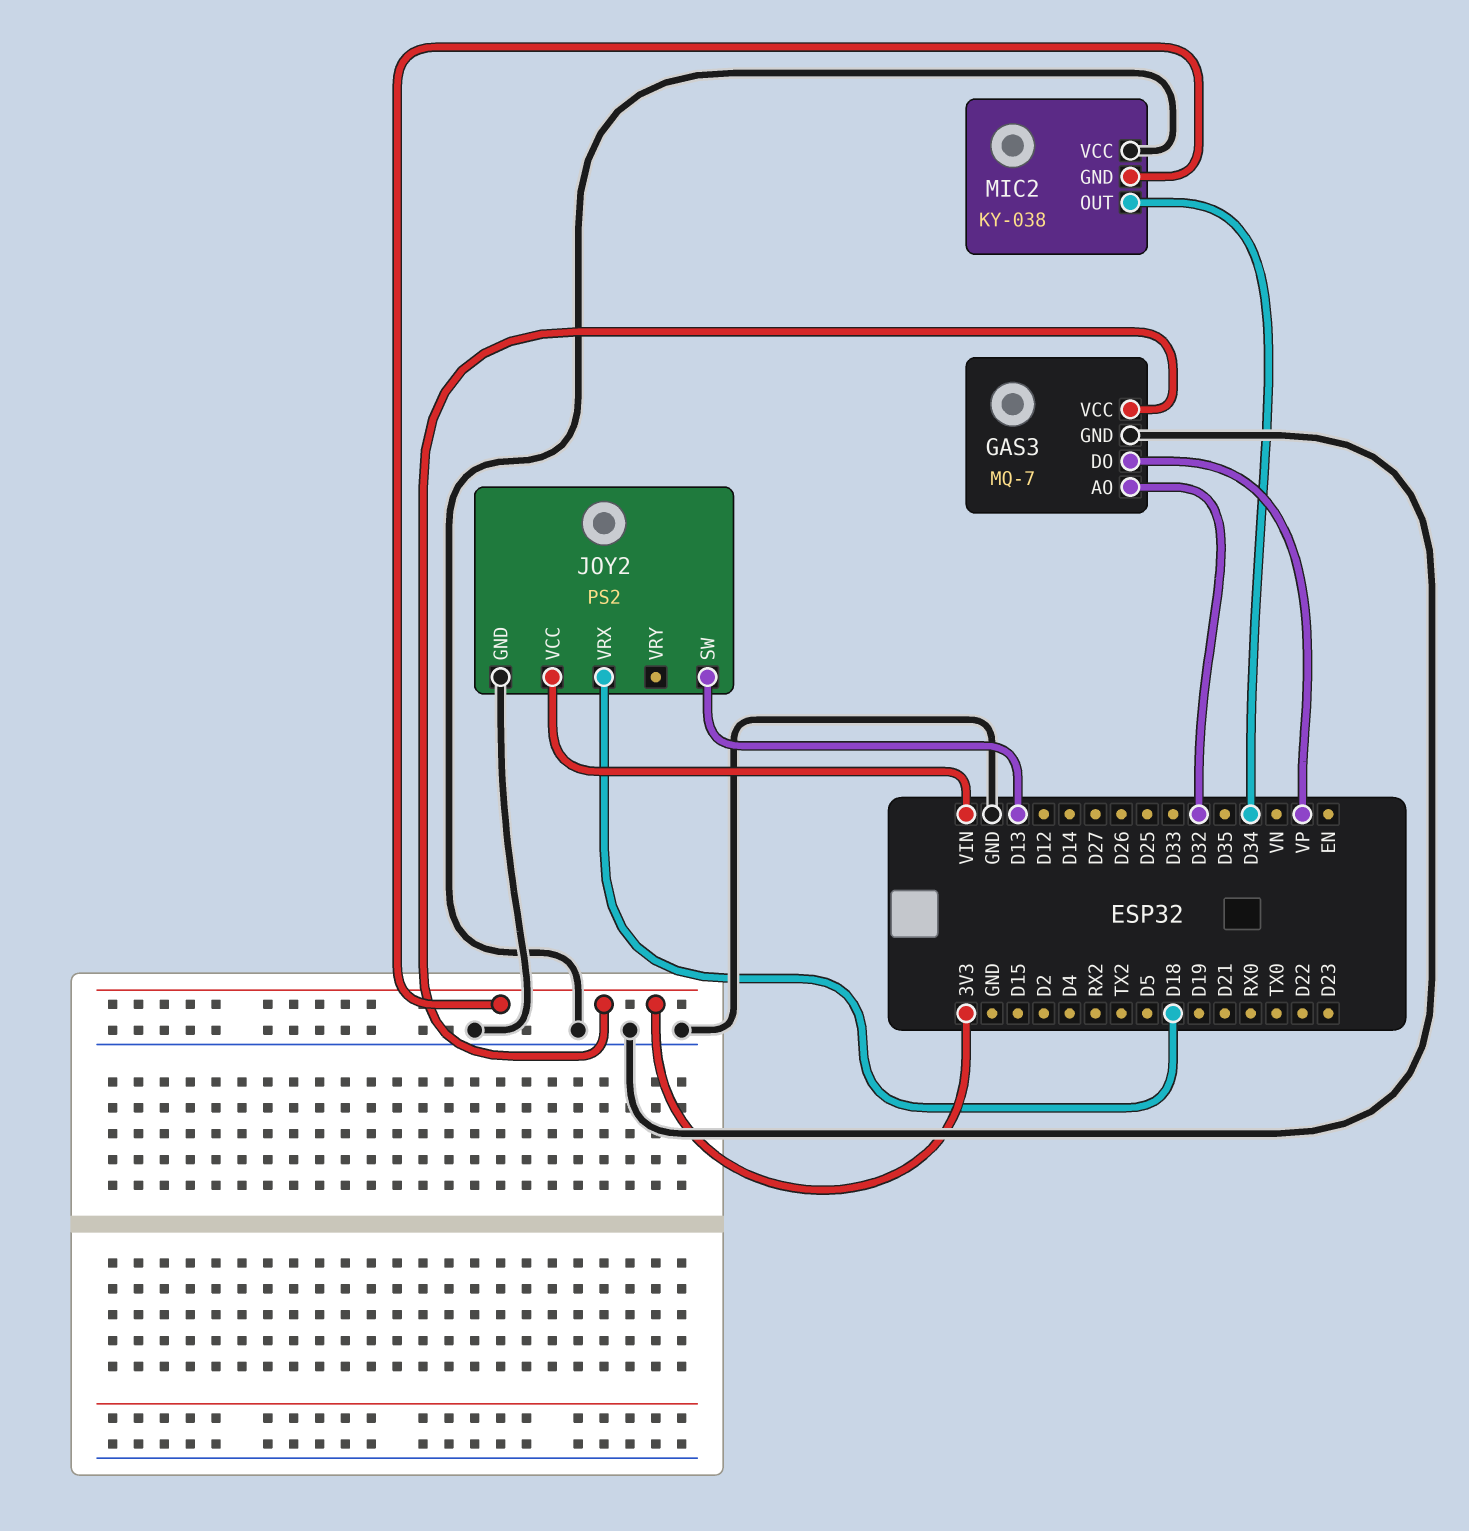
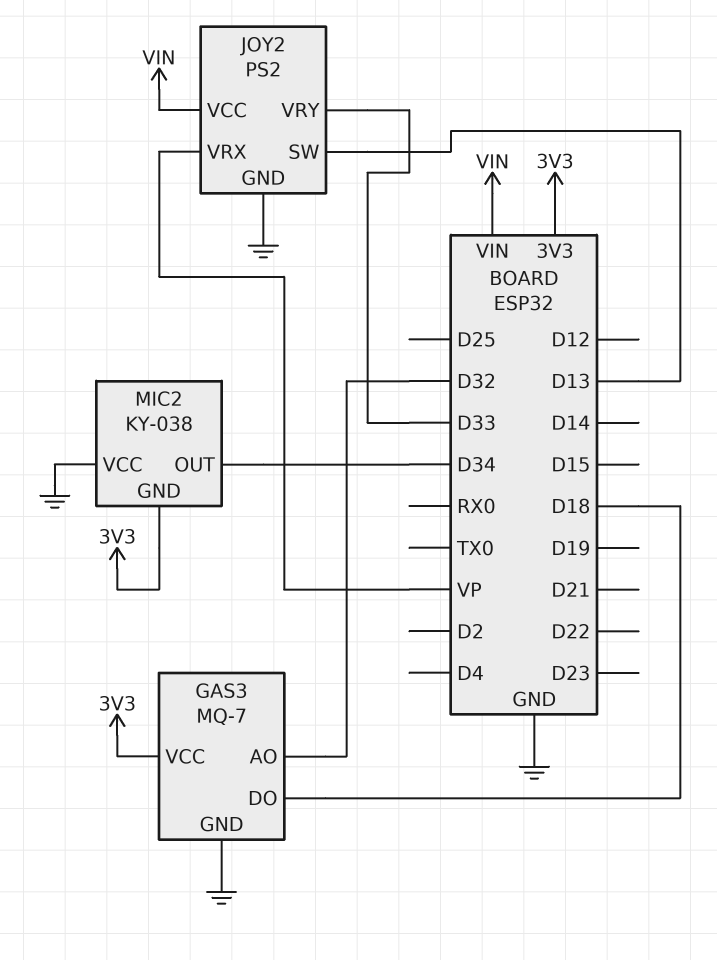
GAS3 pin DO: VP -> D18
JOY2 pin VRX: D18 -> VP
JOY2 pin VRY: none -> D33

